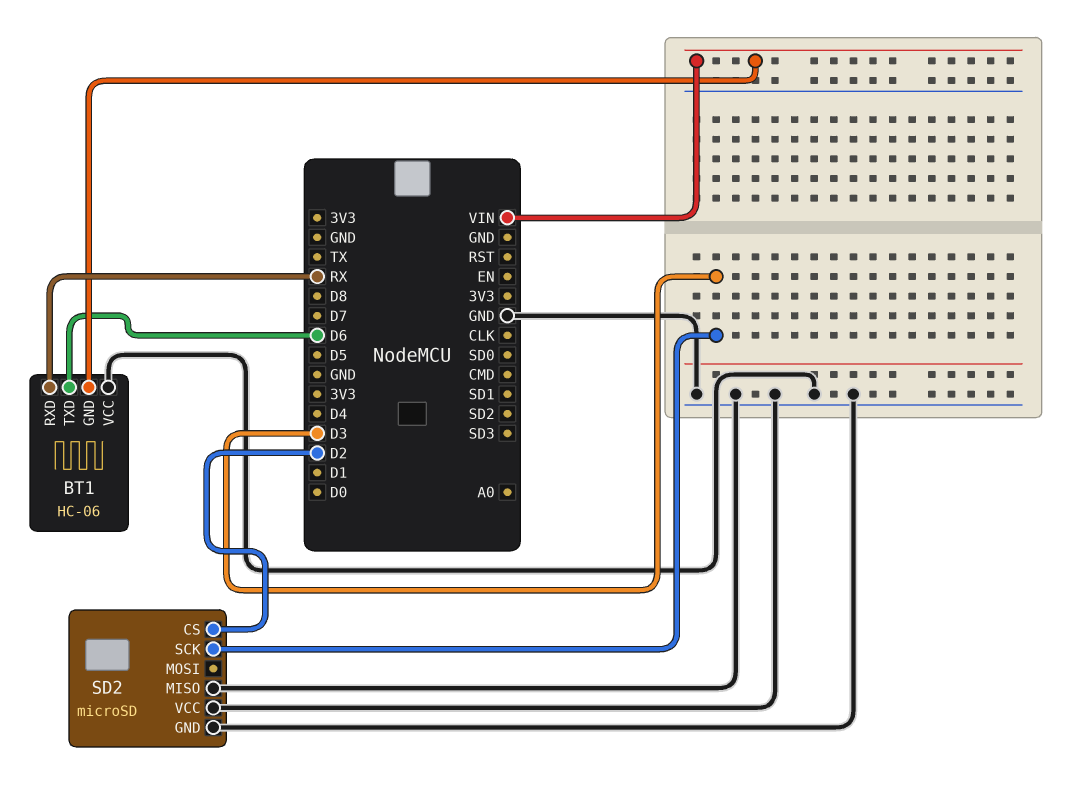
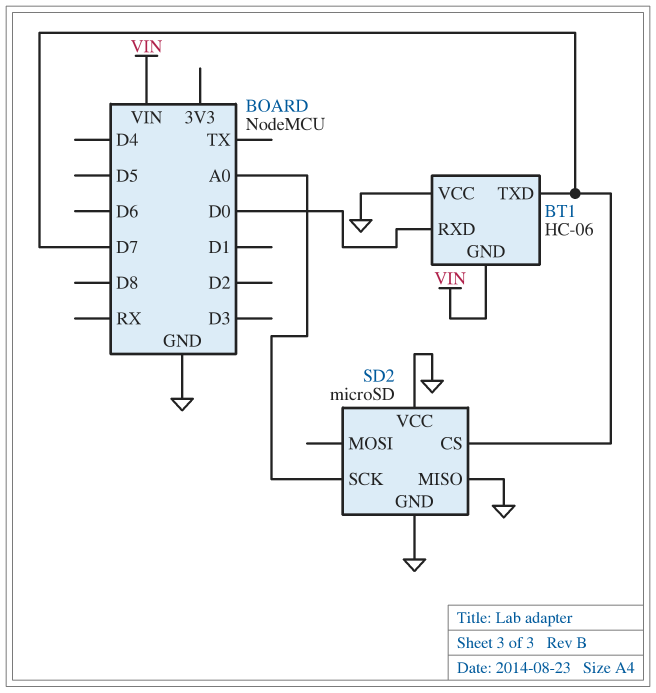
BT1 pin RXD: RX -> D0
BT1 pin TXD: D6 -> D7
SD2 pin CS: D2 -> D7
SD2 pin SCK: D3 -> A0

